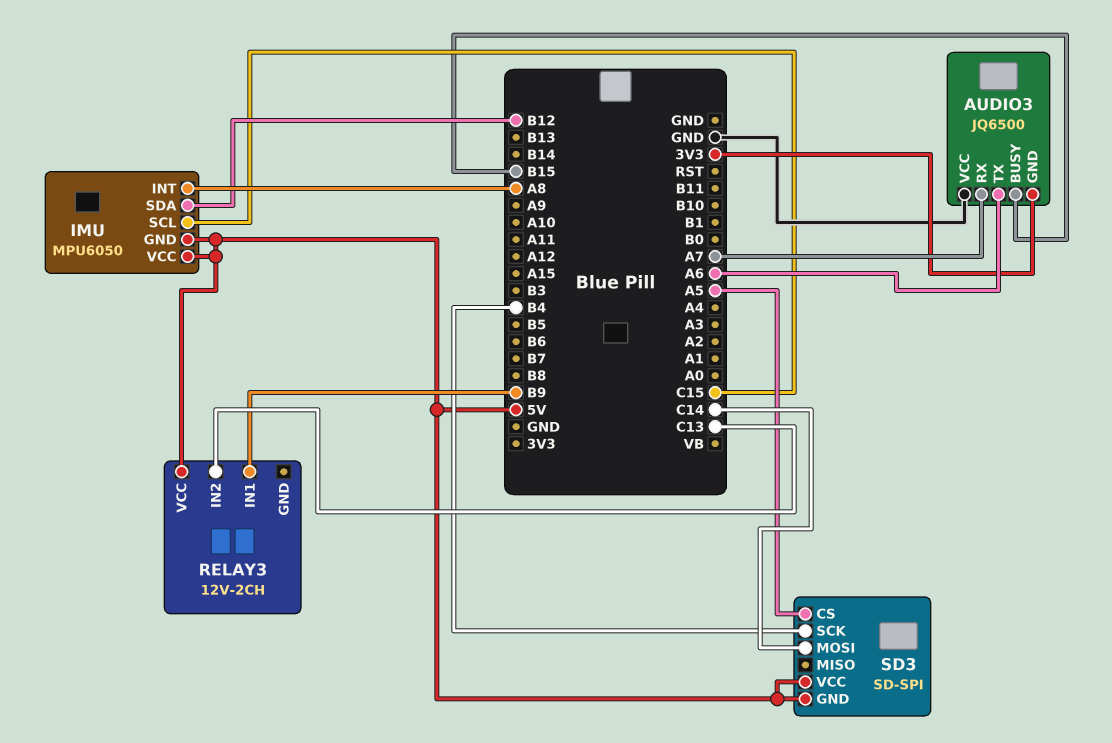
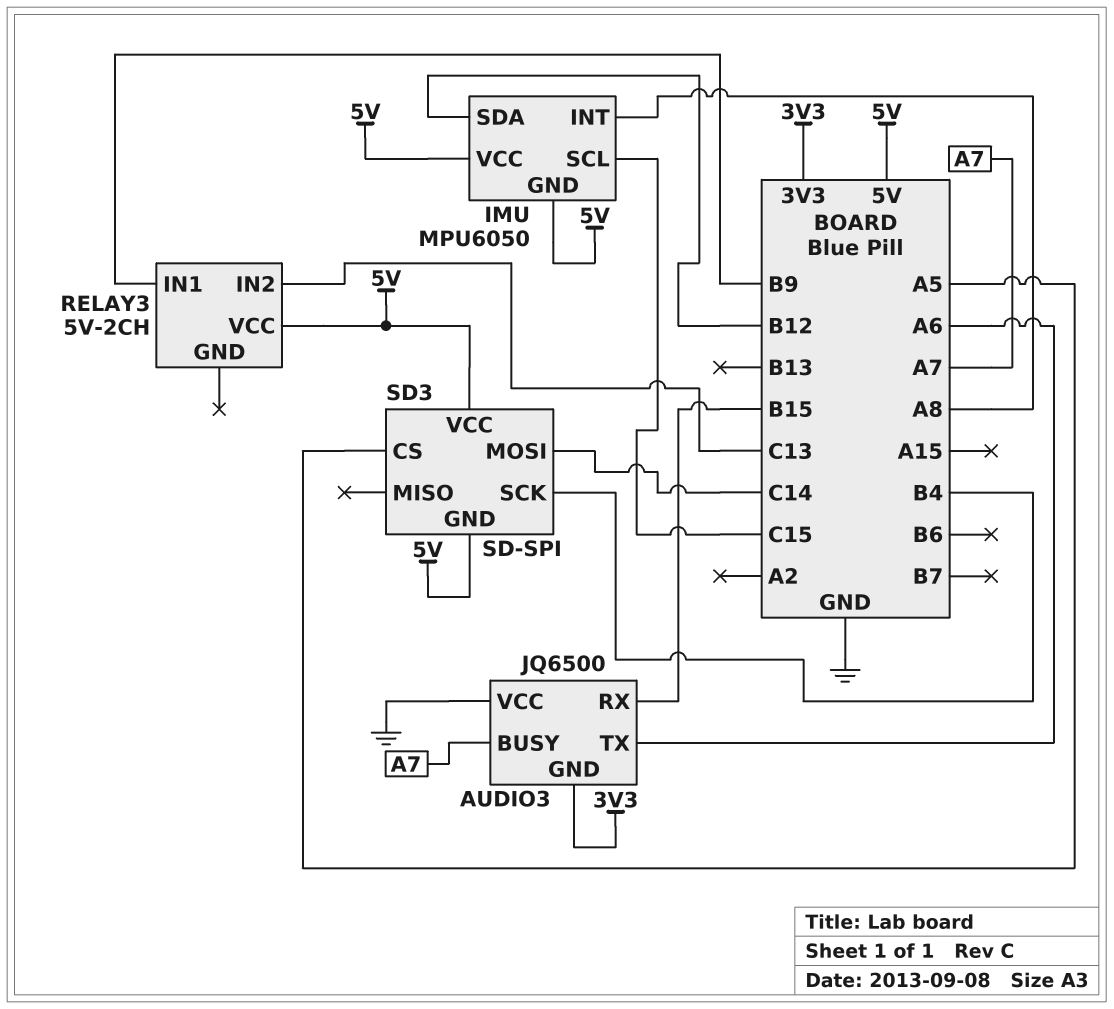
AUDIO3 pin BUSY: B15 -> A7
AUDIO3 pin RX: A7 -> B15
RELAY3: 12V-2CH -> 5V-2CH

